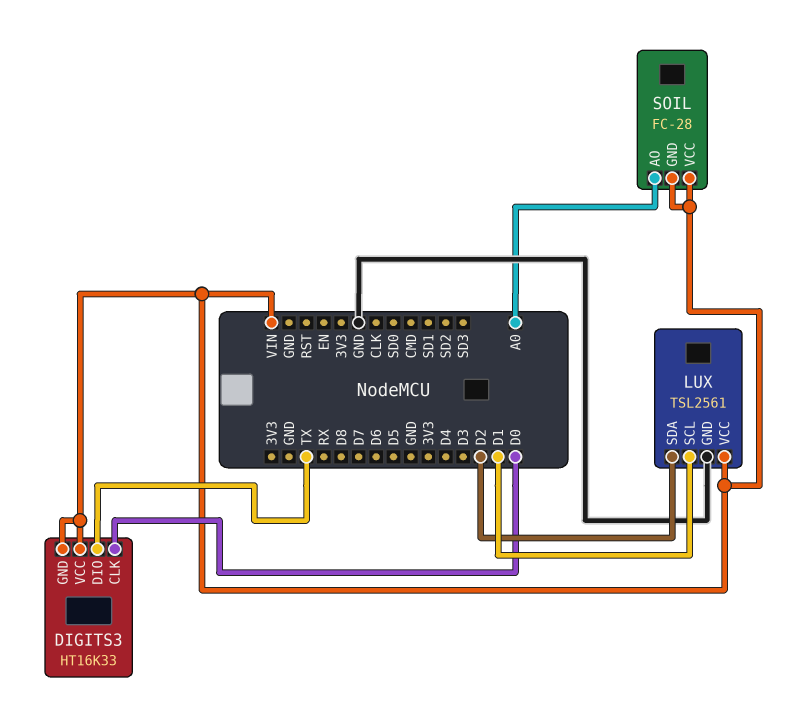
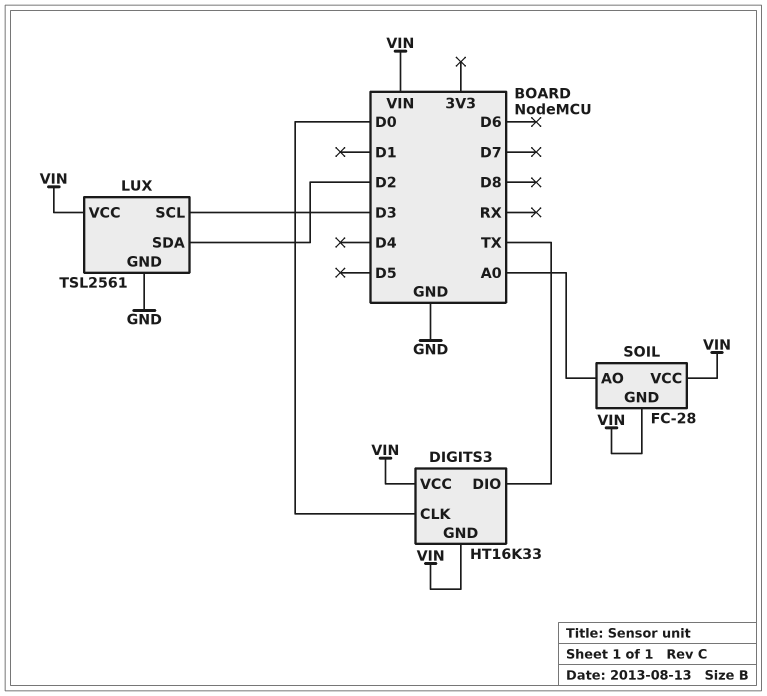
LUX pin SCL: D1 -> D3

